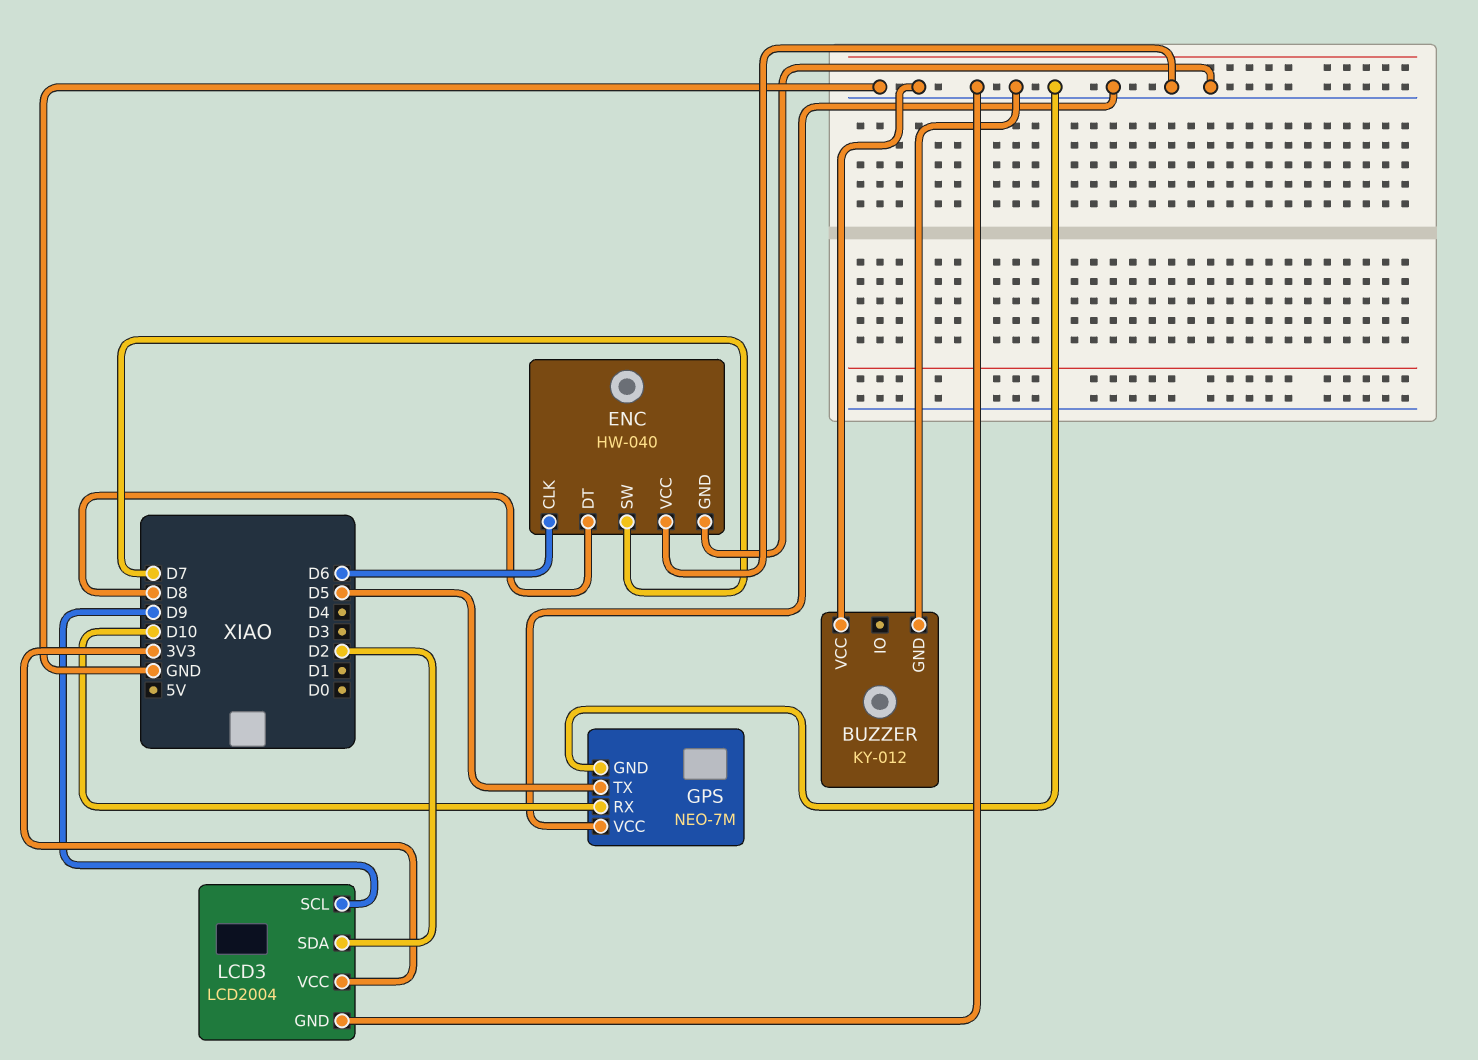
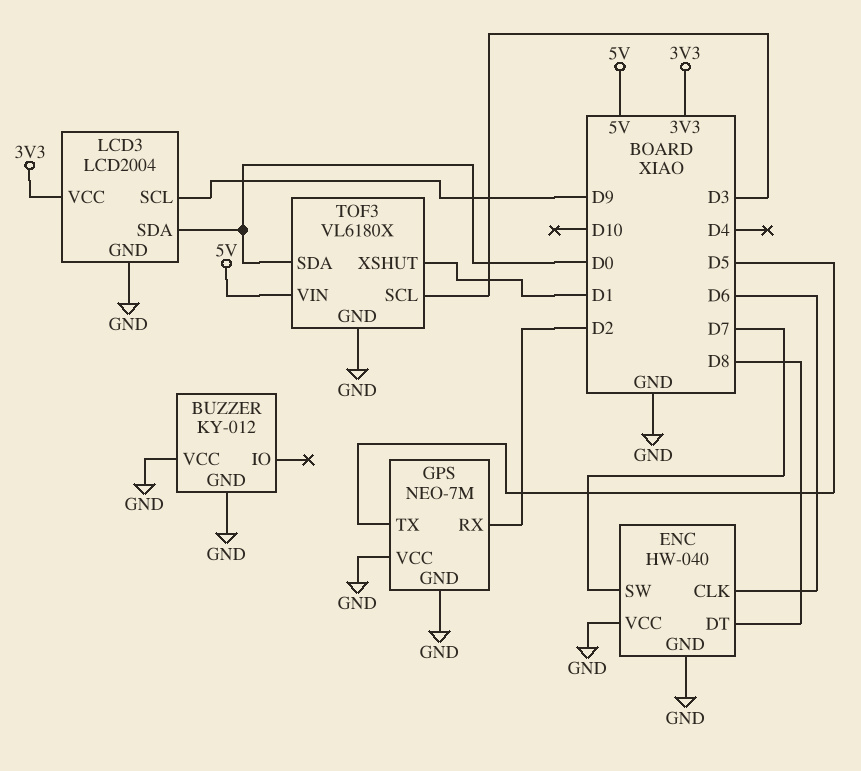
GPS pin RX: D10 -> D2
LCD3 pin SDA: D2 -> D0
TOF3: none -> VL6180X
TOF3 pin GND: none -> GND
TOF3 pin SCL: none -> D3
TOF3 pin SDA: none -> D0
TOF3 pin VIN: none -> 5V
TOF3 pin XSHUT: none -> D1

